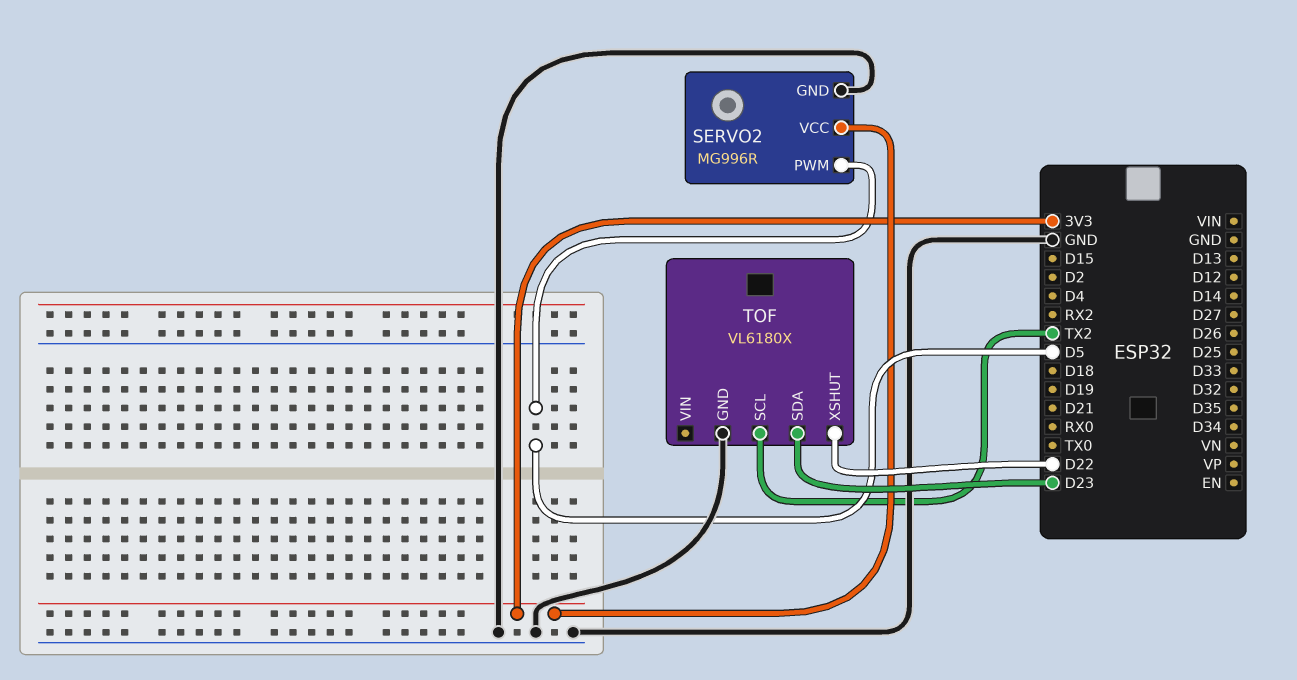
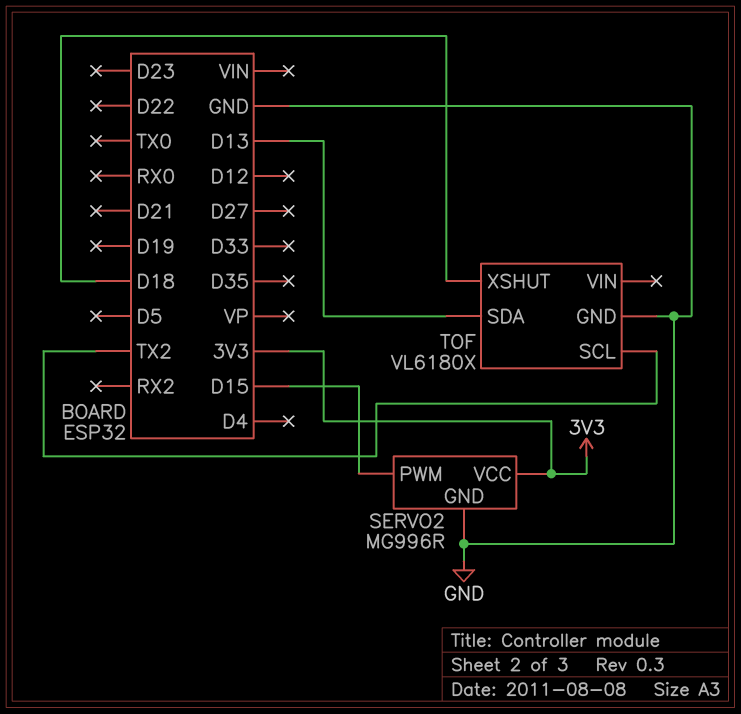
SERVO2 pin PWM: D5 -> D15
TOF pin SDA: D23 -> D13
TOF pin XSHUT: D22 -> D18

